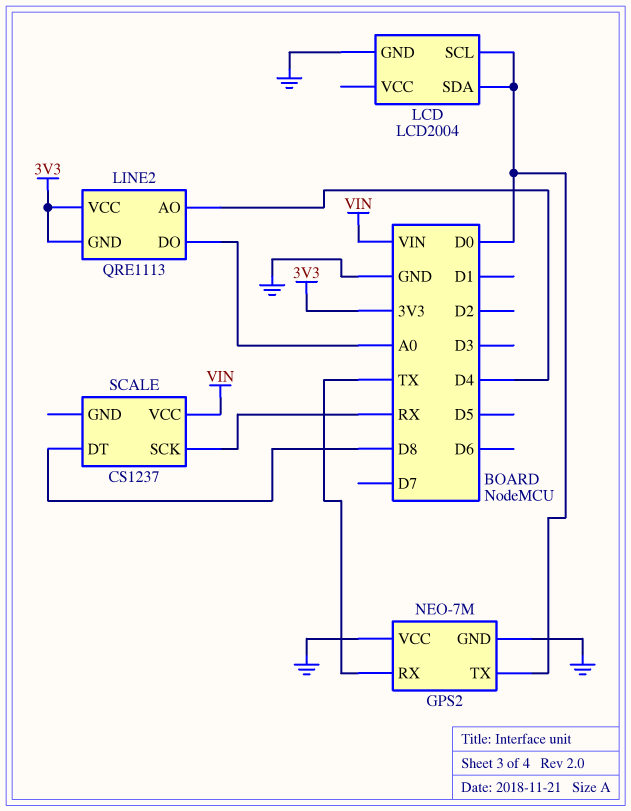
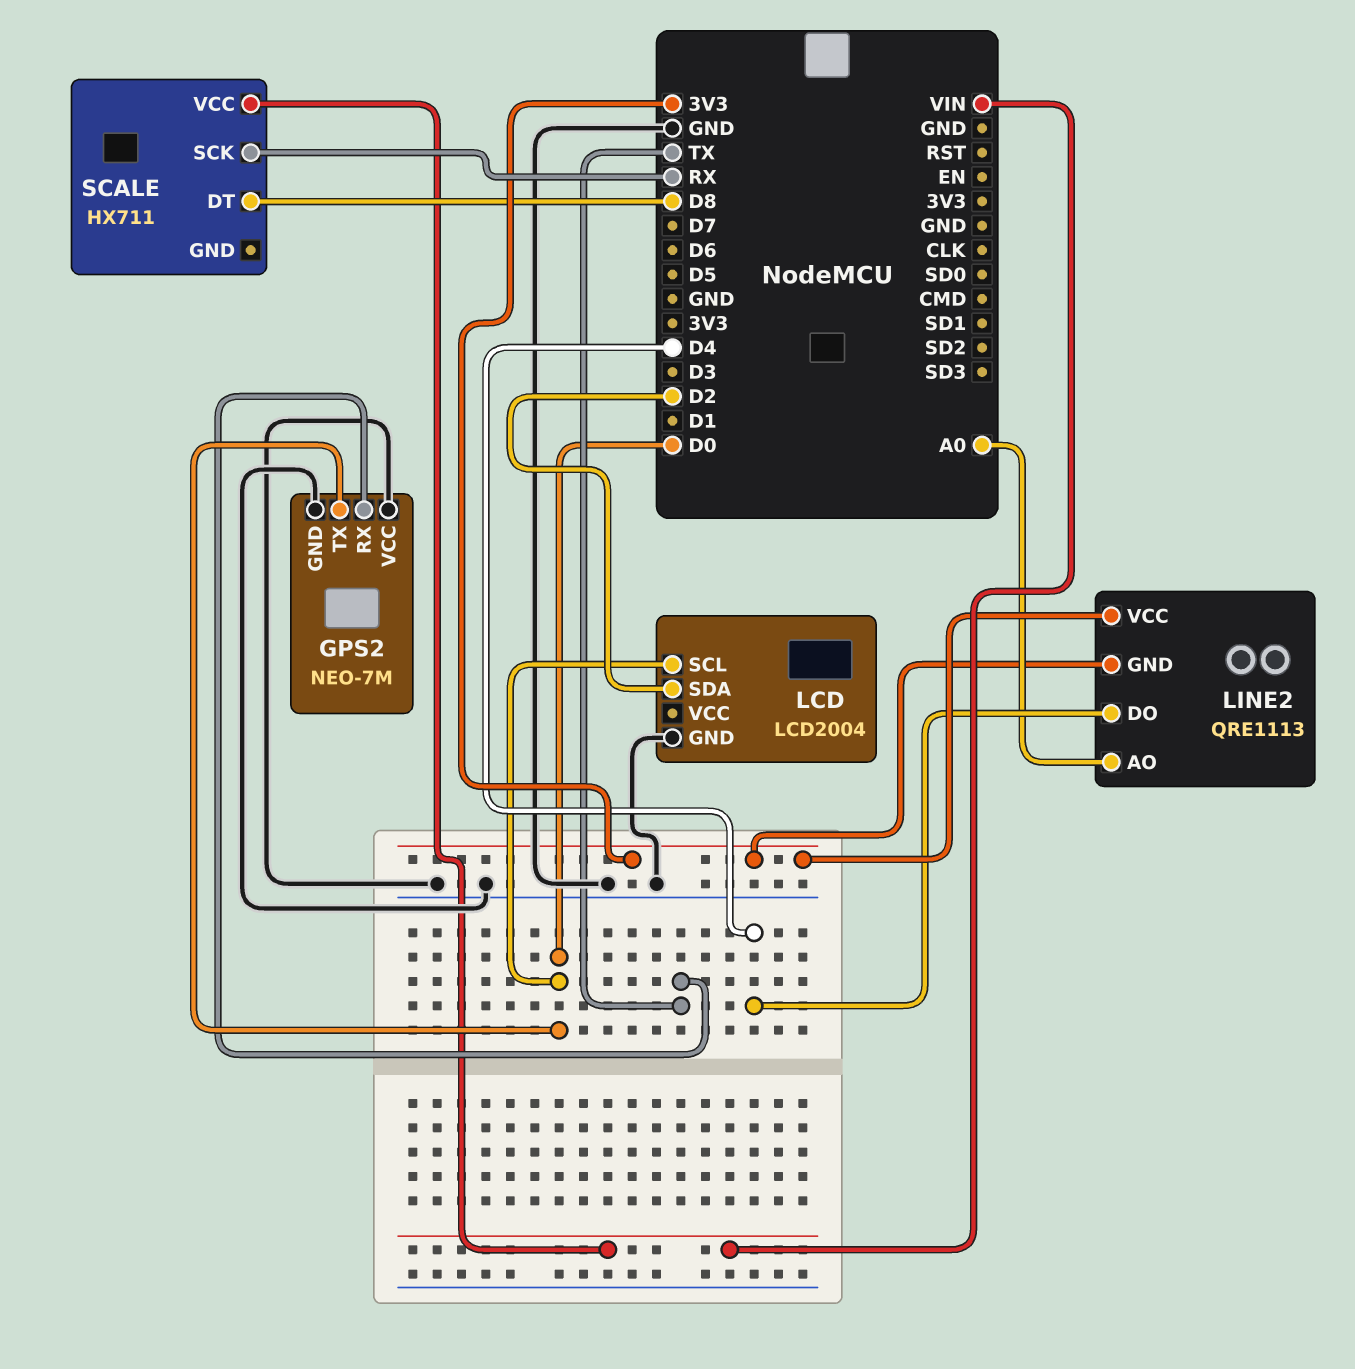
LCD pin SDA: D0 -> D2
LINE2 pin AO: D4 -> A0
LINE2 pin DO: A0 -> D4
SCALE: CS1237 -> HX711

